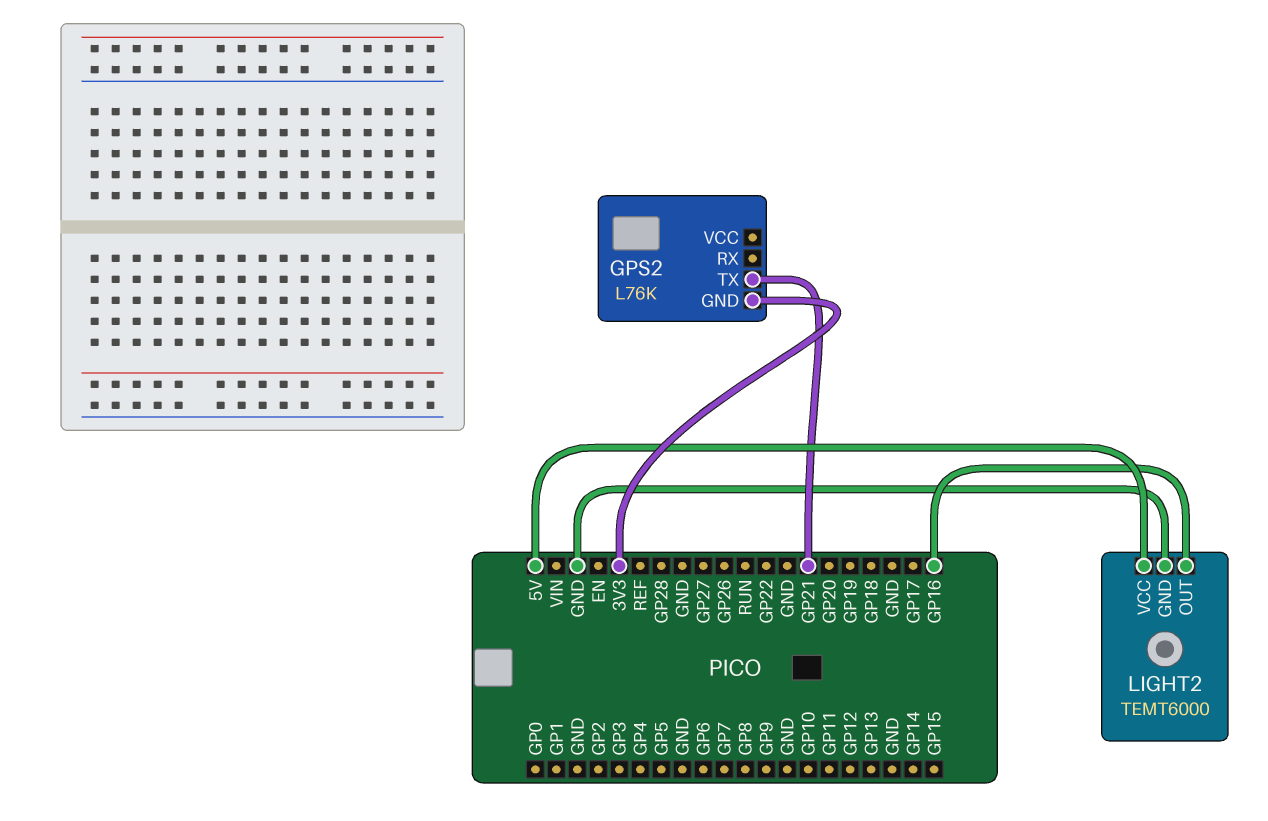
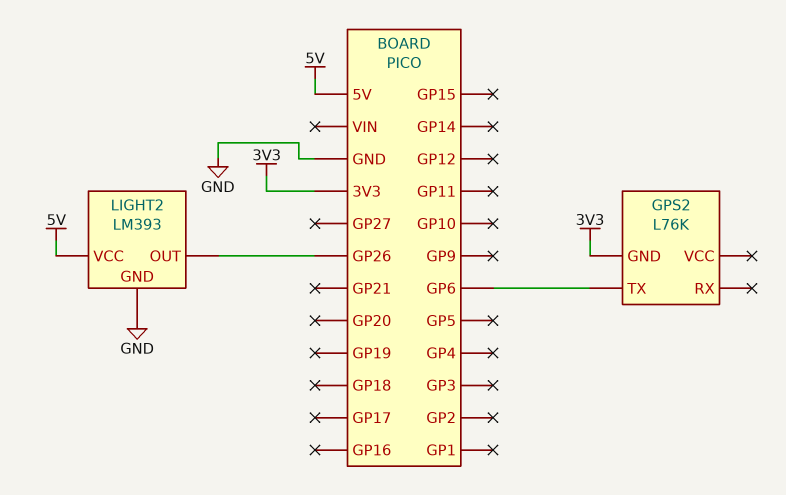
GPS2 pin TX: GP21 -> GP6
LIGHT2: TEMT6000 -> LM393
LIGHT2 pin OUT: GP16 -> GP26

